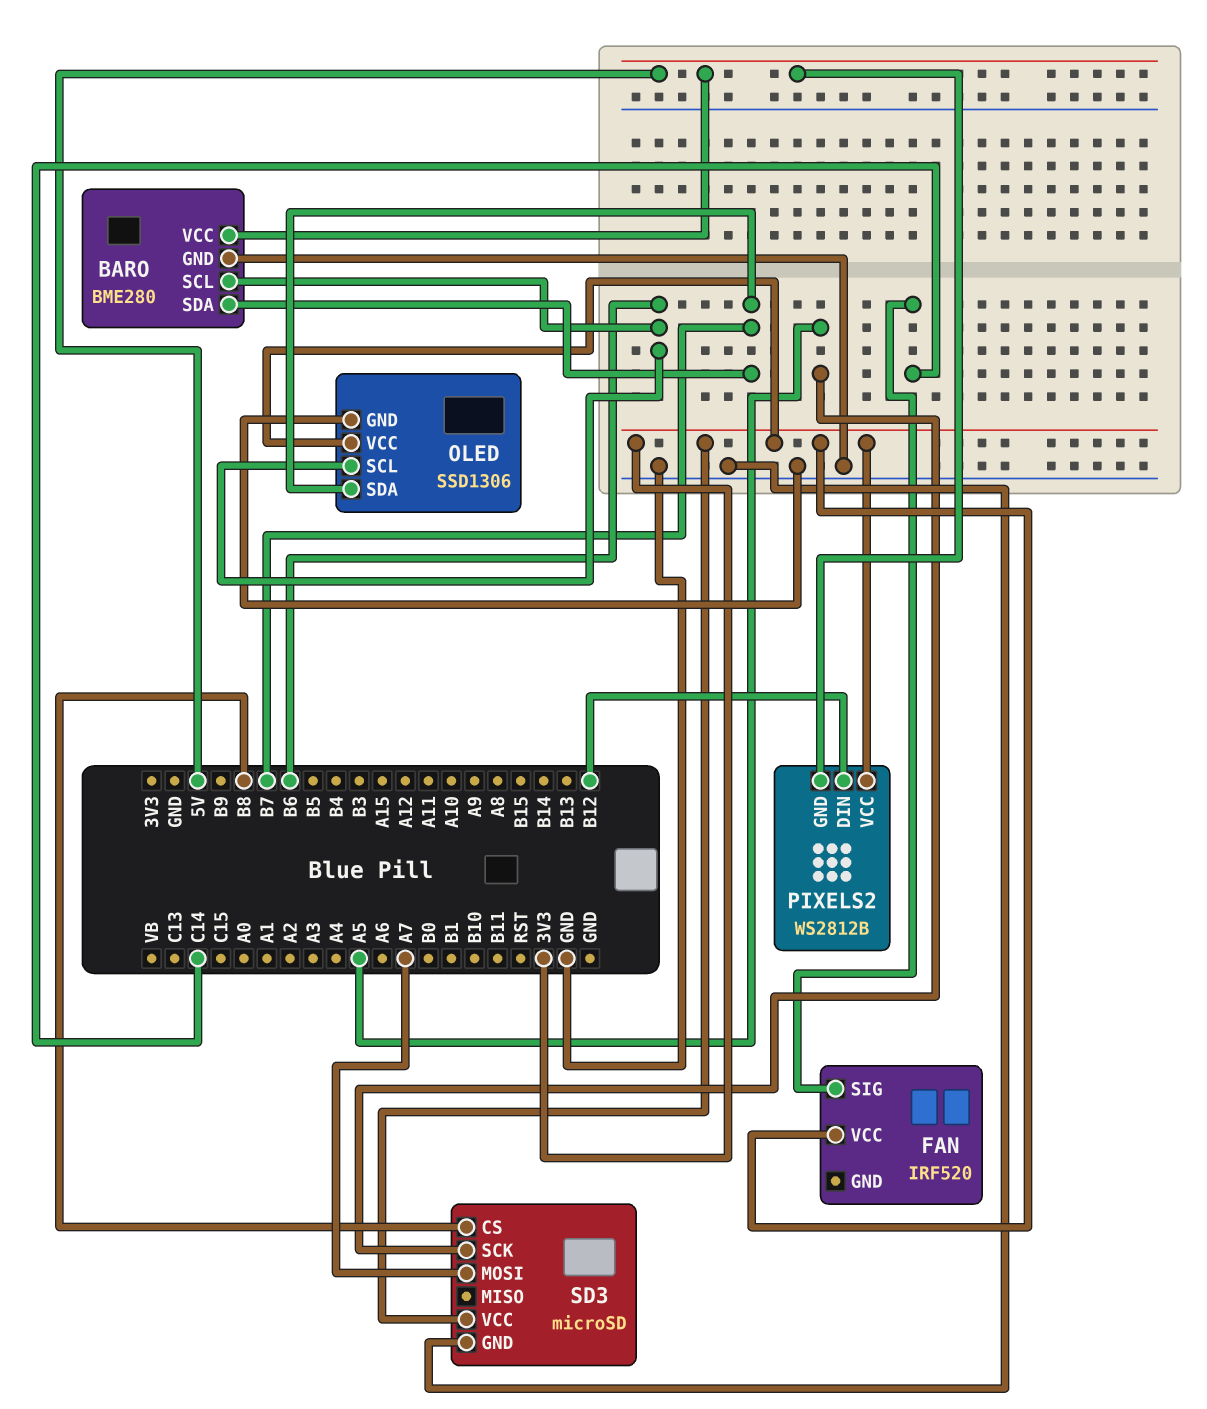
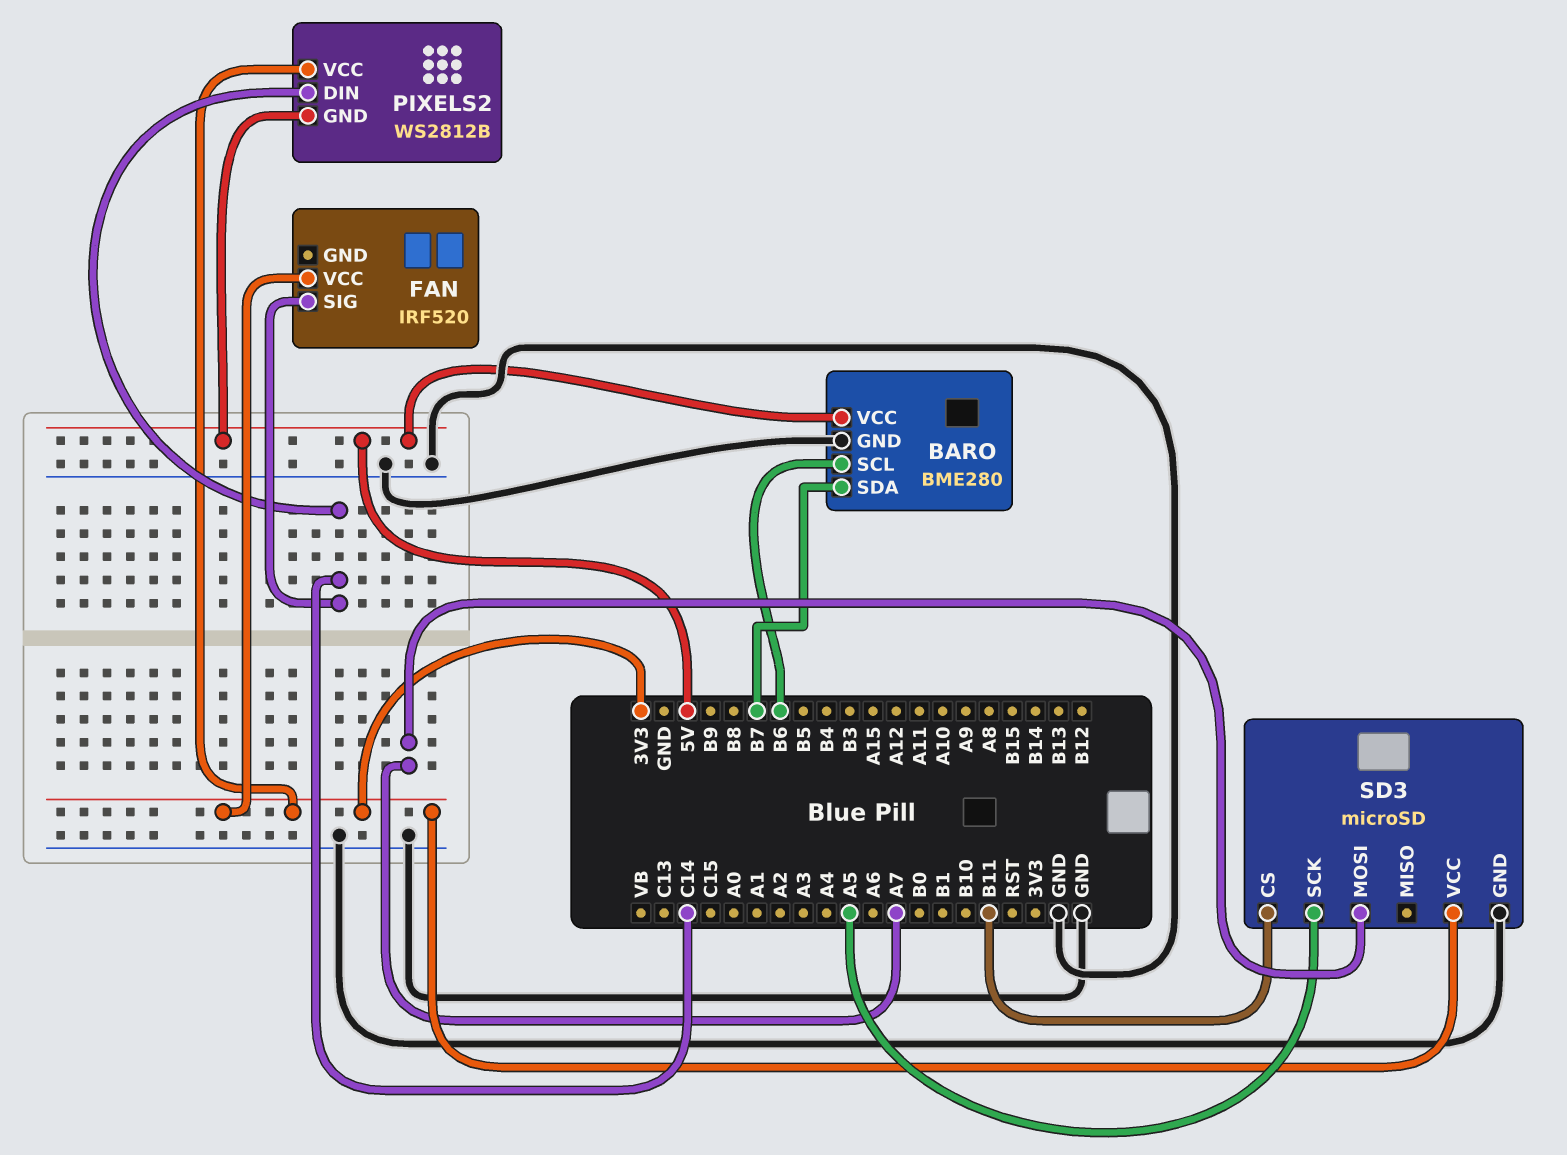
OLED: SSD1306 -> none
OLED pin GND: GND -> none
OLED pin SCL: B6 -> none
OLED pin SDA: B7 -> none
OLED pin VCC: 3V3 -> none
PIXELS2 pin DIN: B12 -> C14
SD3 pin CS: B8 -> B11

